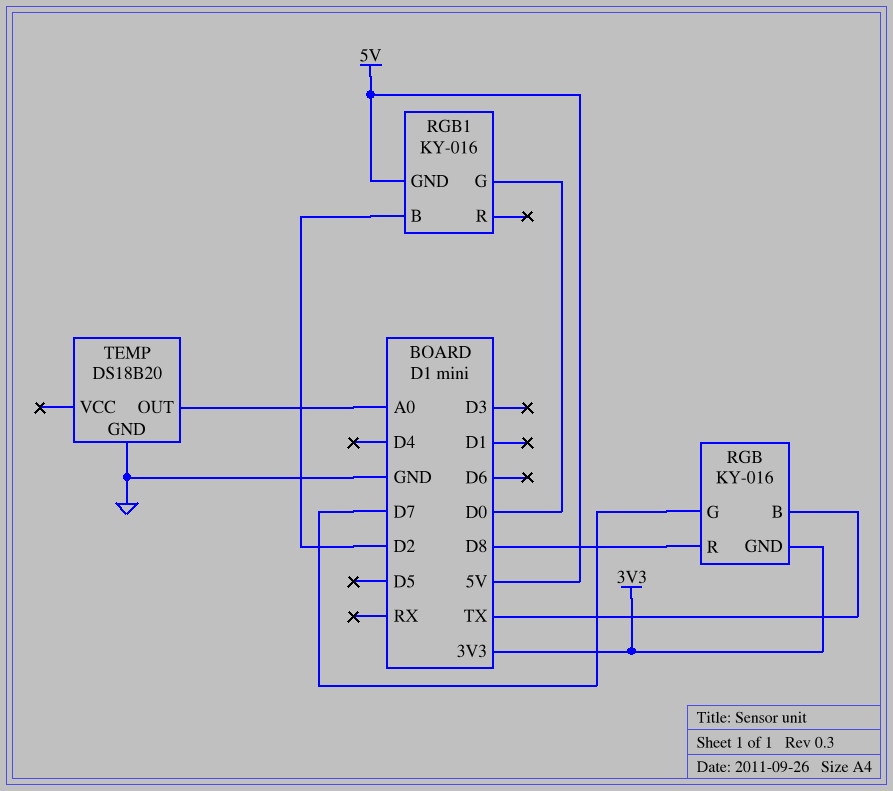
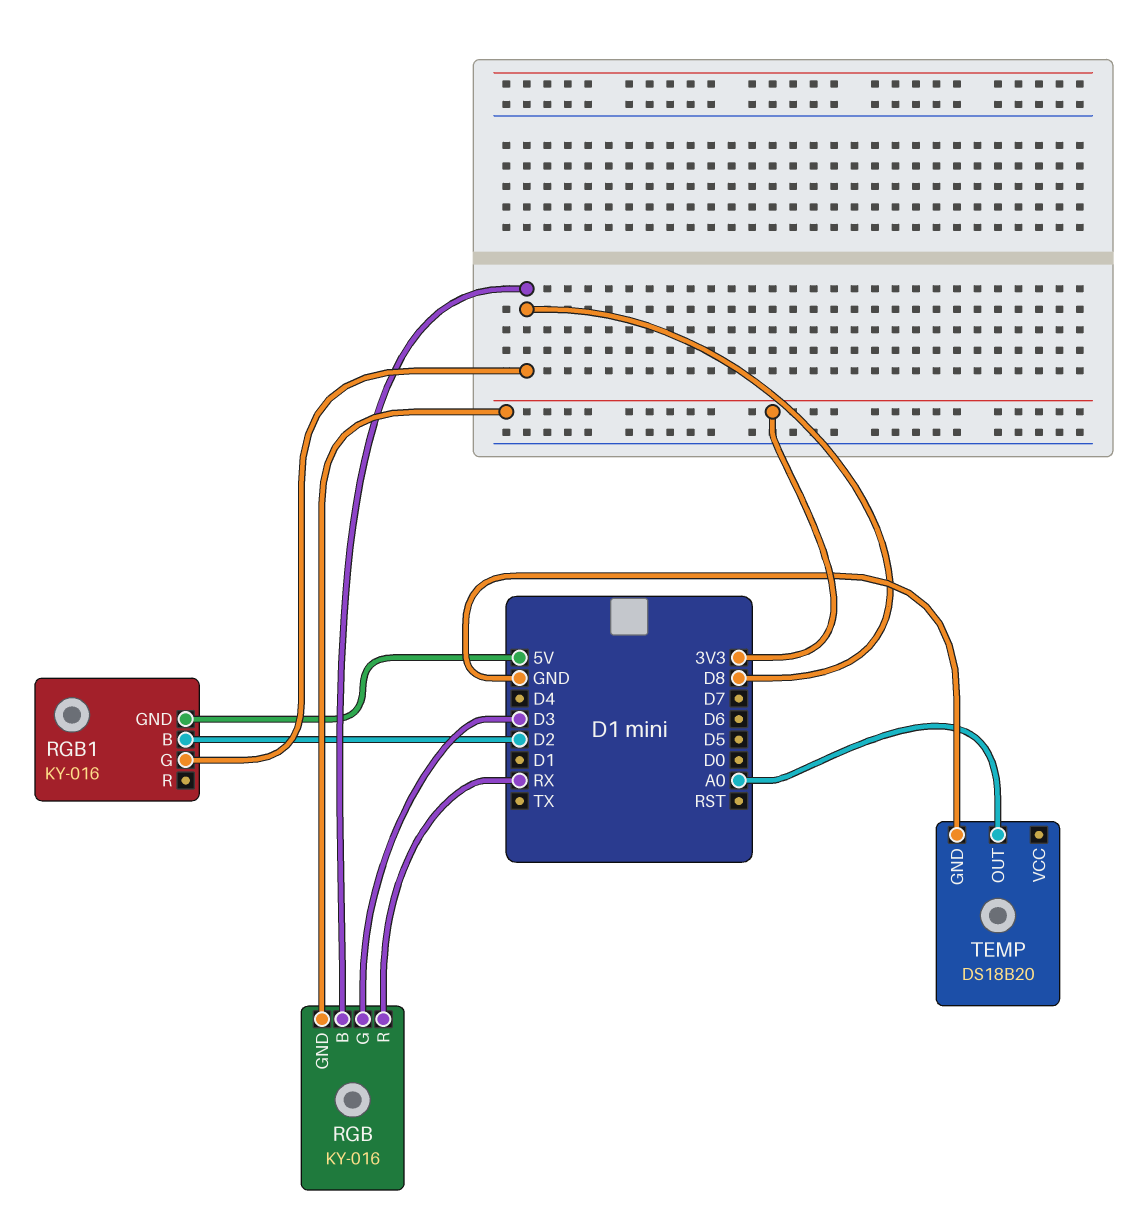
RGB pin B: TX -> D8
RGB pin G: D7 -> D3
RGB pin R: D8 -> RX
RGB1 pin G: D0 -> D8

